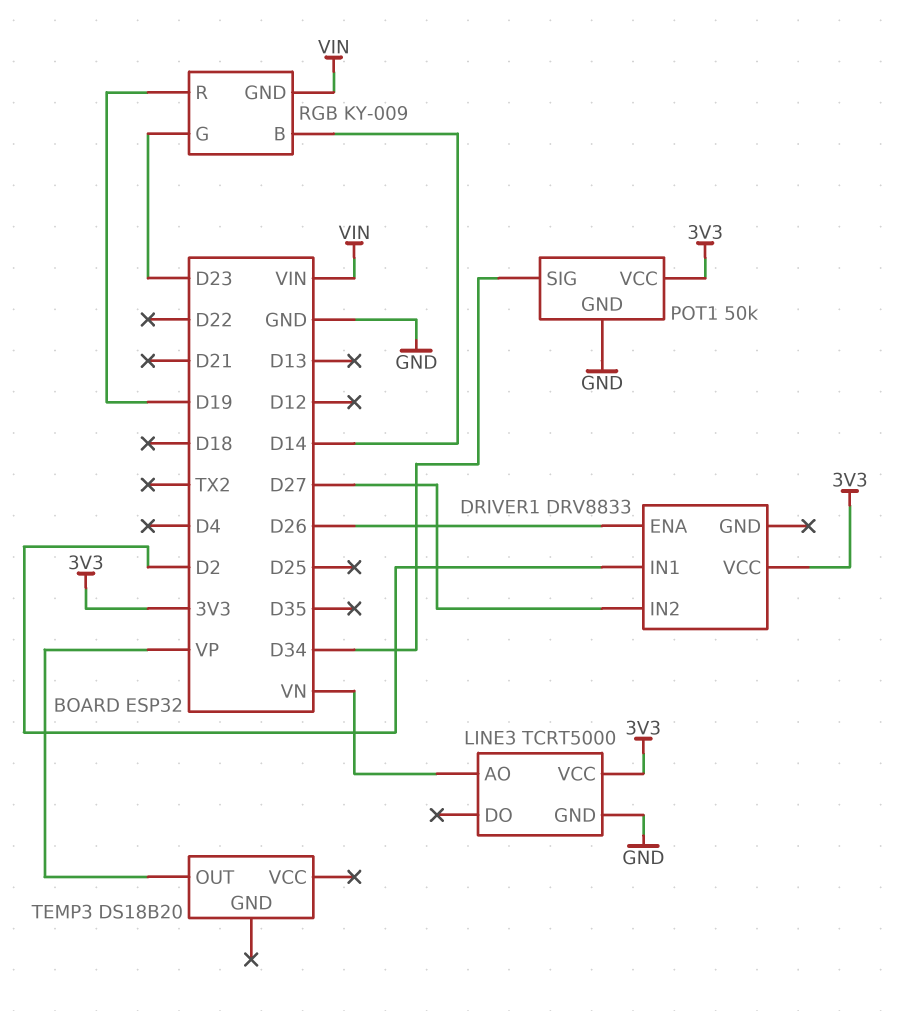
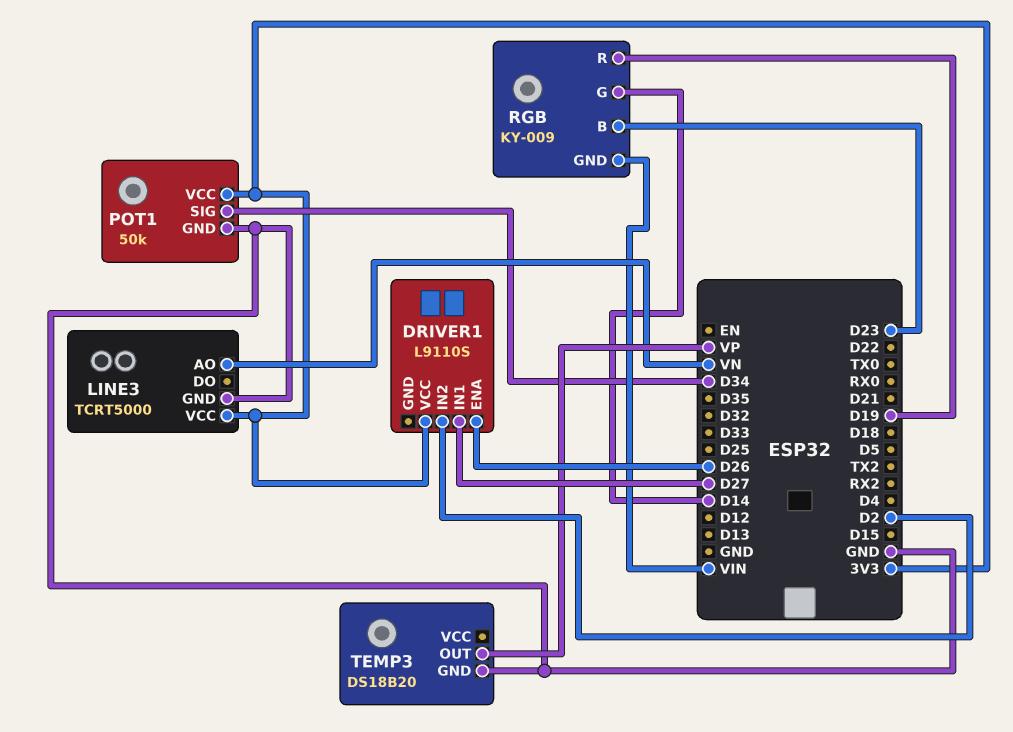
DRIVER1: DRV8833 -> L9110S
DRIVER1 pin IN1: D2 -> D27
DRIVER1 pin IN2: D27 -> D2
RGB pin B: D14 -> D23
RGB pin G: D23 -> D14
TEMP3 pin GND: none -> GND

